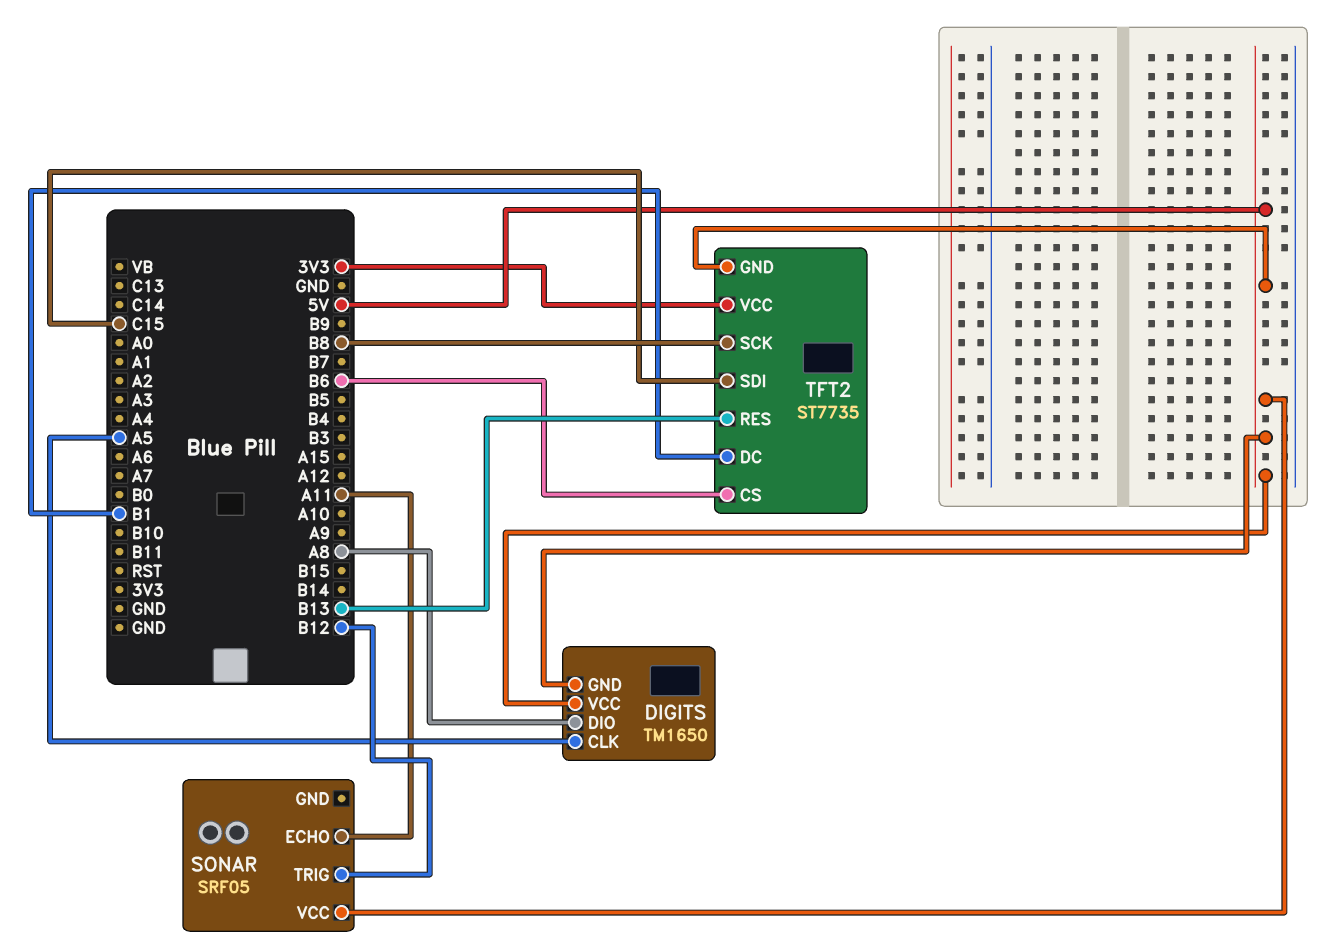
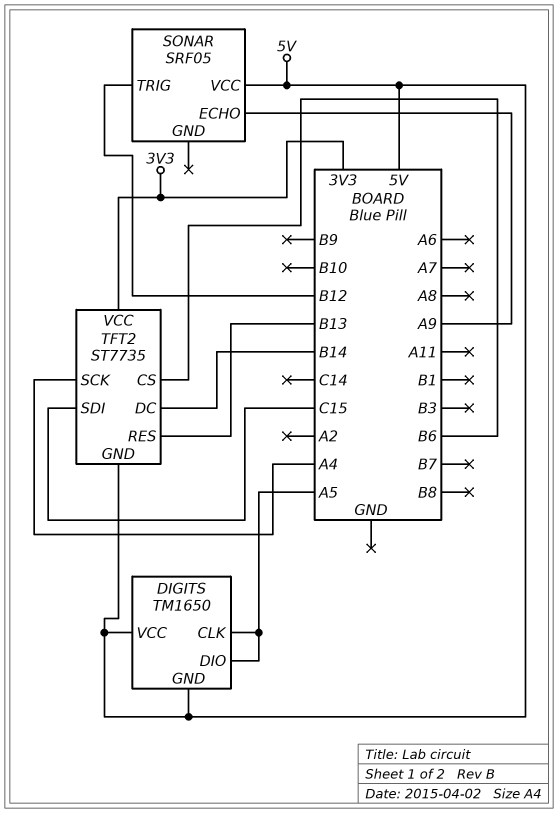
DIGITS pin DIO: A8 -> A5
SONAR pin ECHO: A11 -> A9
TFT2 pin DC: B1 -> B14
TFT2 pin SCK: B8 -> A4

